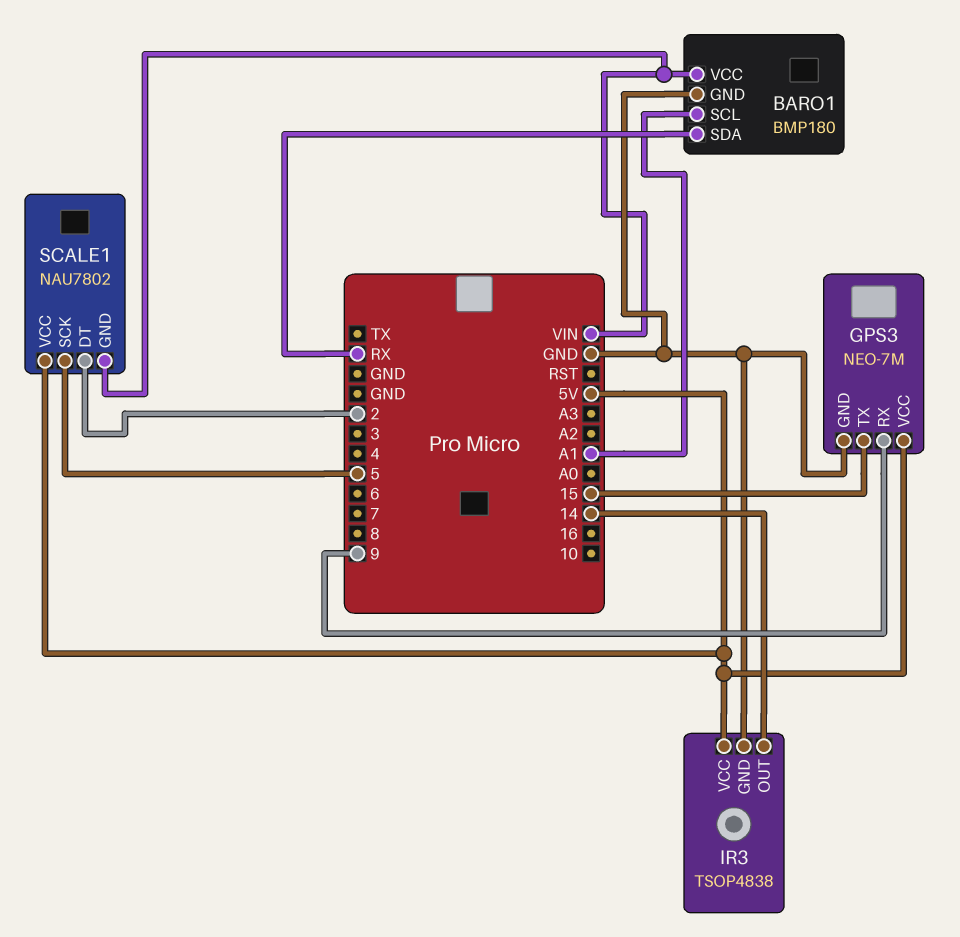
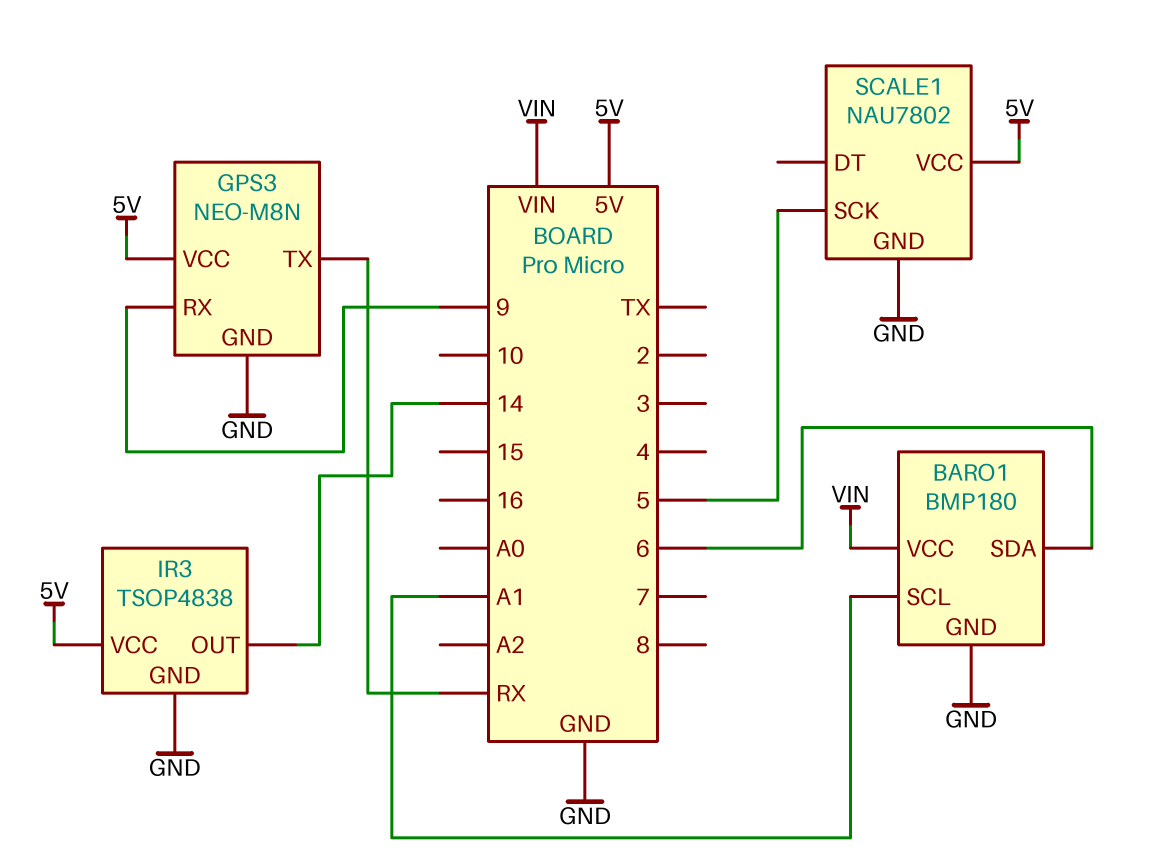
BARO1 pin SDA: RX -> 6
GPS3: NEO-7M -> NEO-M8N
GPS3 pin TX: 15 -> RX
SCALE1 pin DT: 2 -> none
SCALE1 pin GND: VIN -> GND

